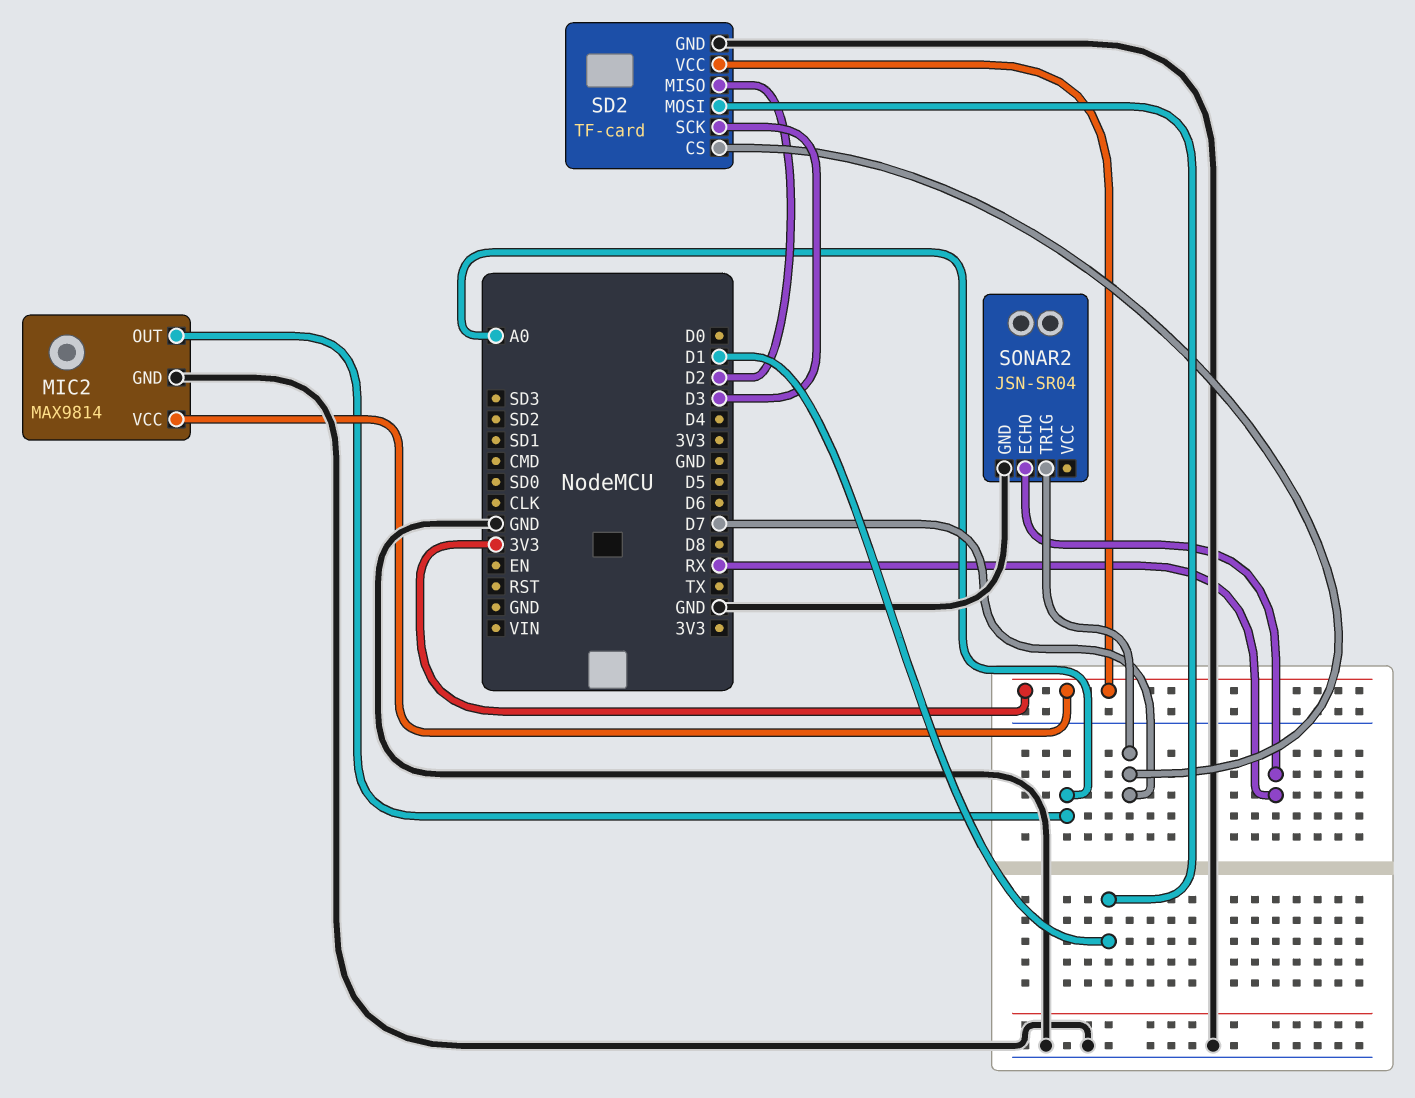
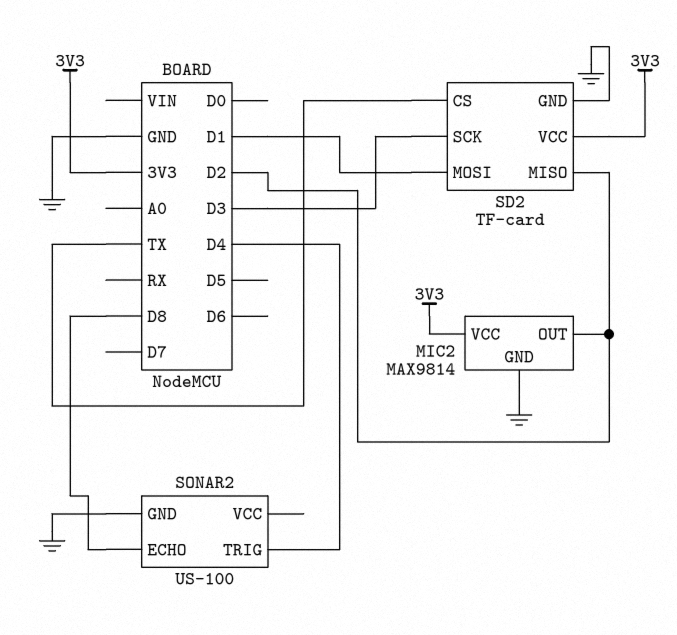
MIC2 pin OUT: A0 -> D2
SD2 pin CS: D7 -> TX
SONAR2: JSN-SR04 -> US-100
SONAR2 pin ECHO: RX -> D8
SONAR2 pin TRIG: D7 -> D4

